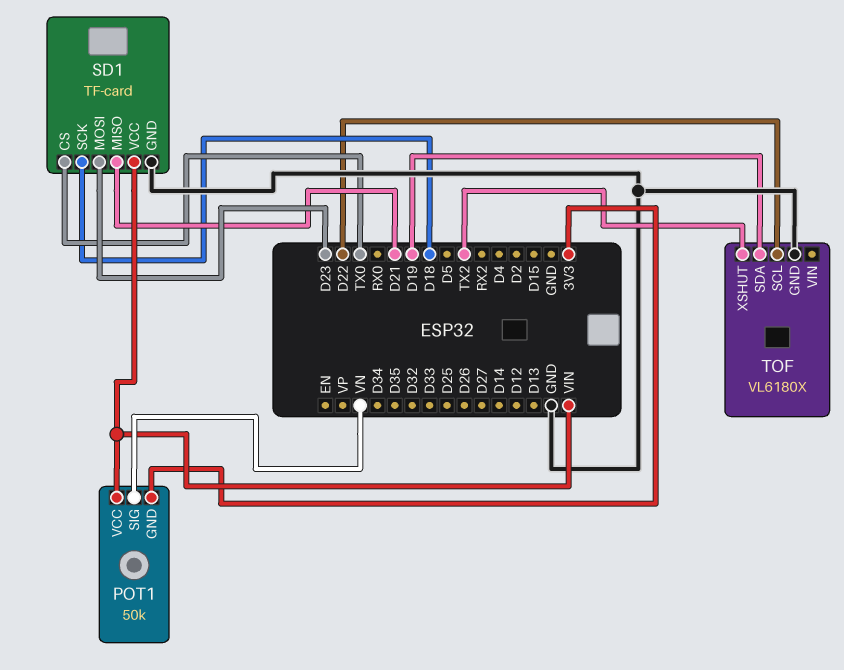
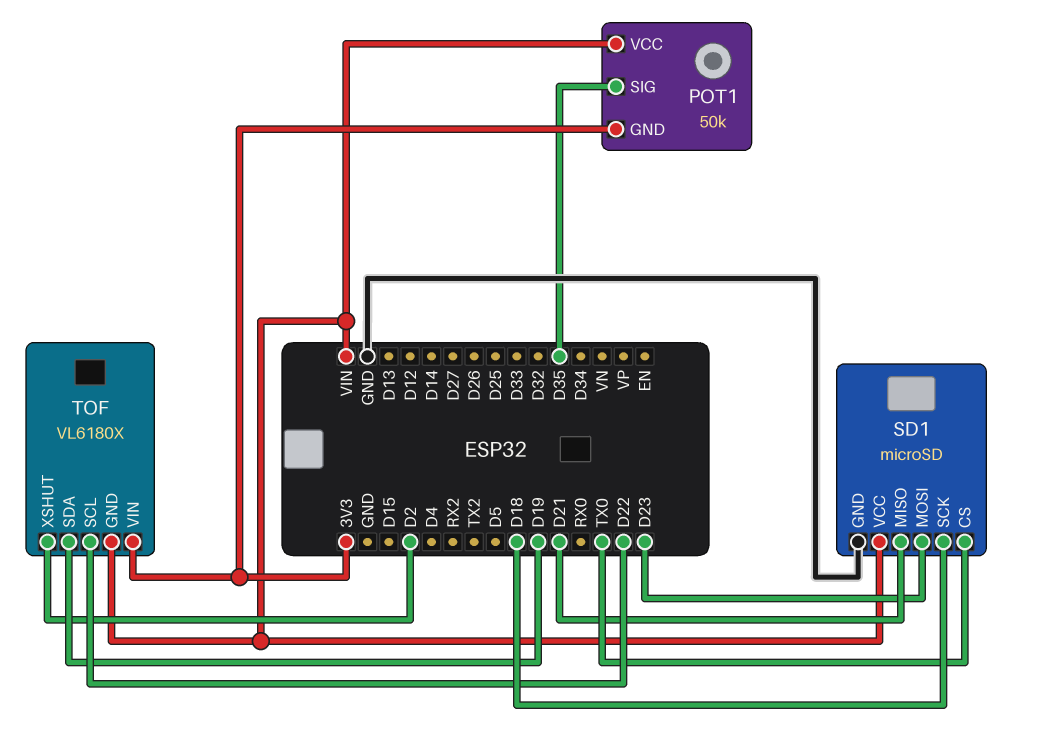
POT1 pin SIG: VN -> D35
SD1: TF-card -> microSD
TOF pin GND: GND -> VIN
TOF pin VIN: none -> 3V3
TOF pin XSHUT: TX2 -> D2

